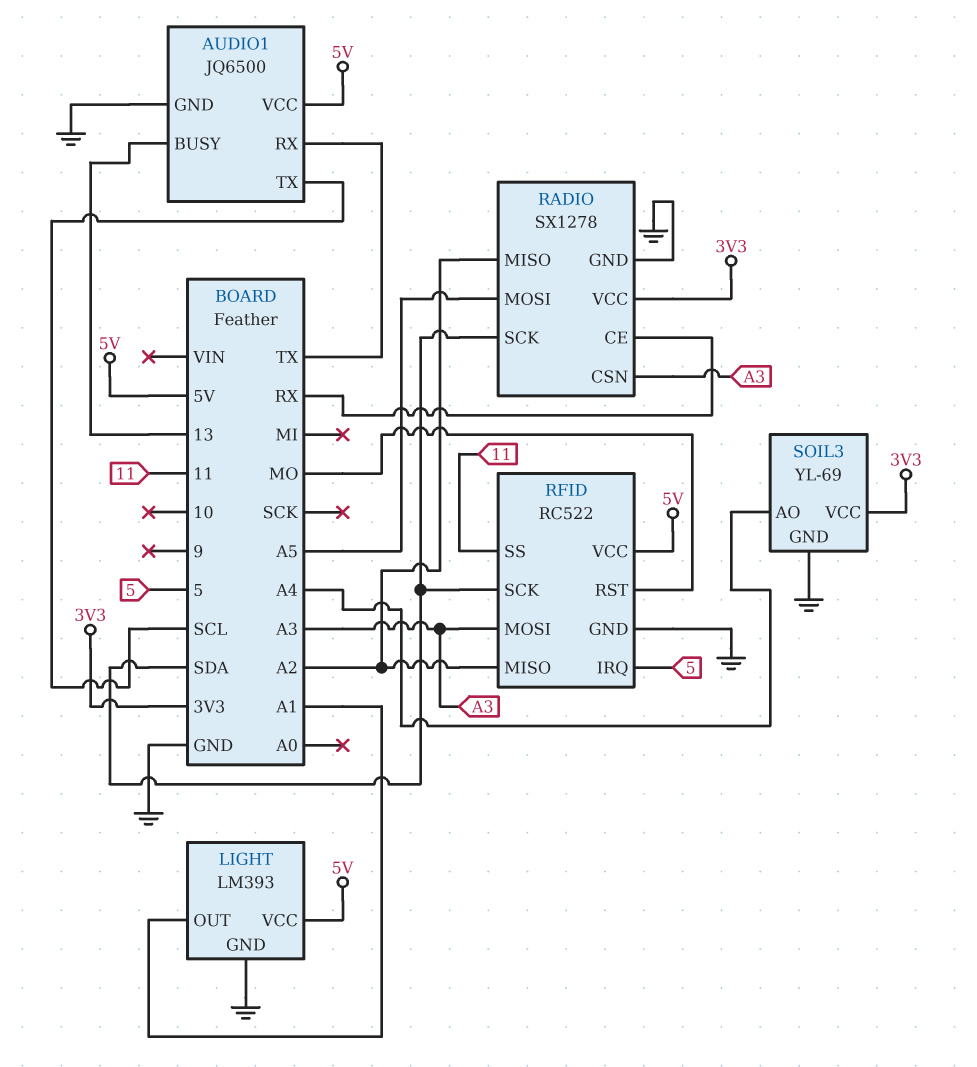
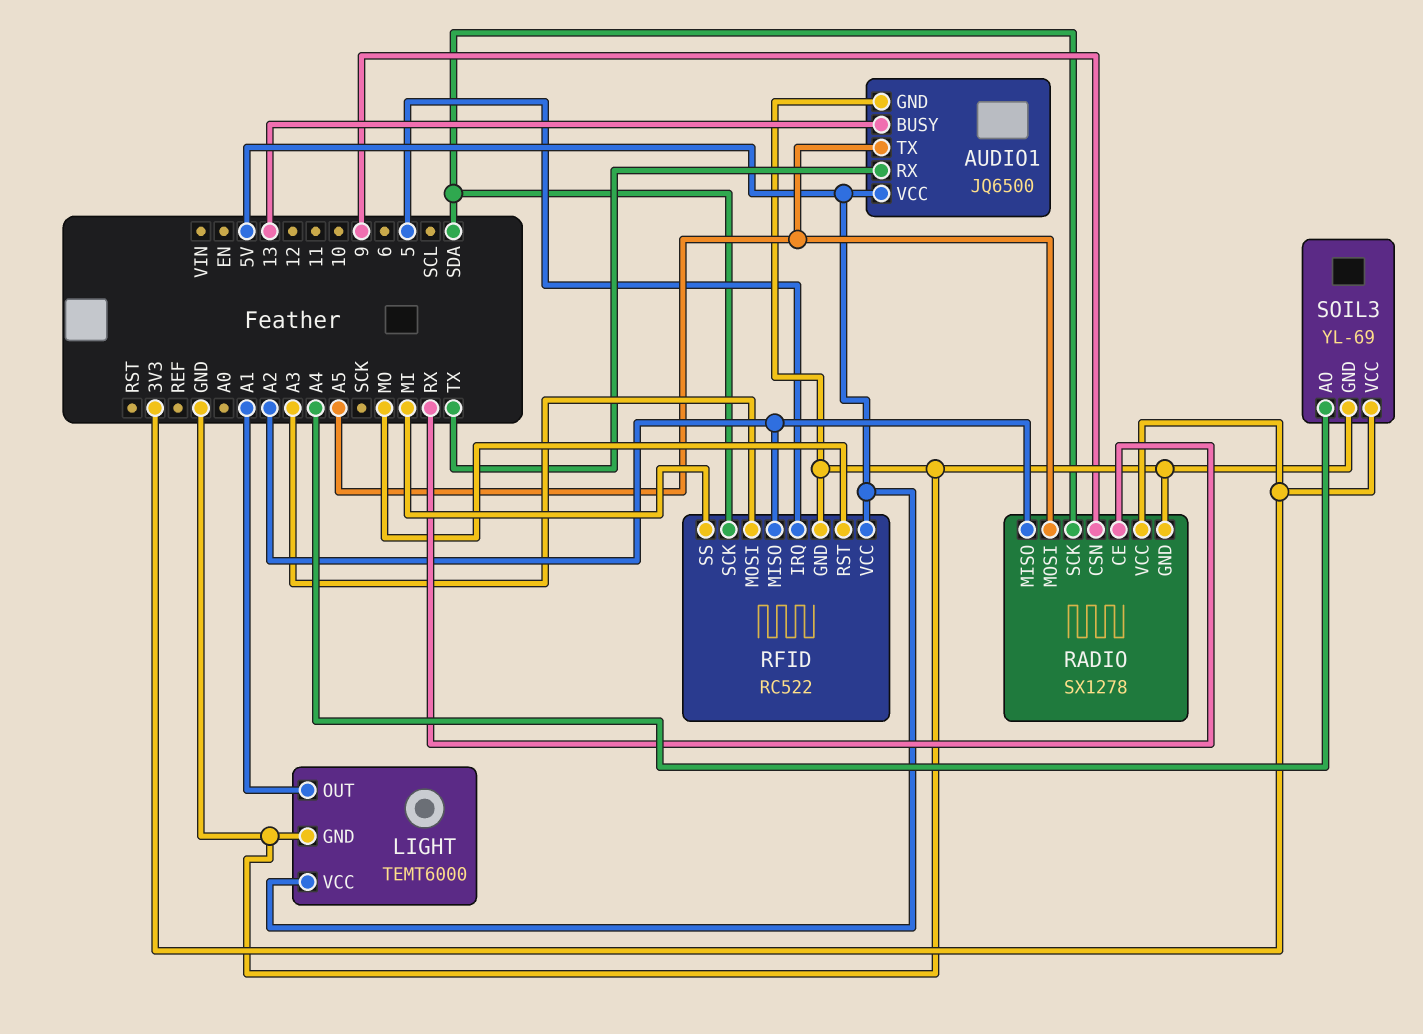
AUDIO1 pin TX: SCL -> A5
LIGHT: LM393 -> TEMT6000
RADIO pin CSN: A3 -> 9
RFID pin SS: 11 -> MI

